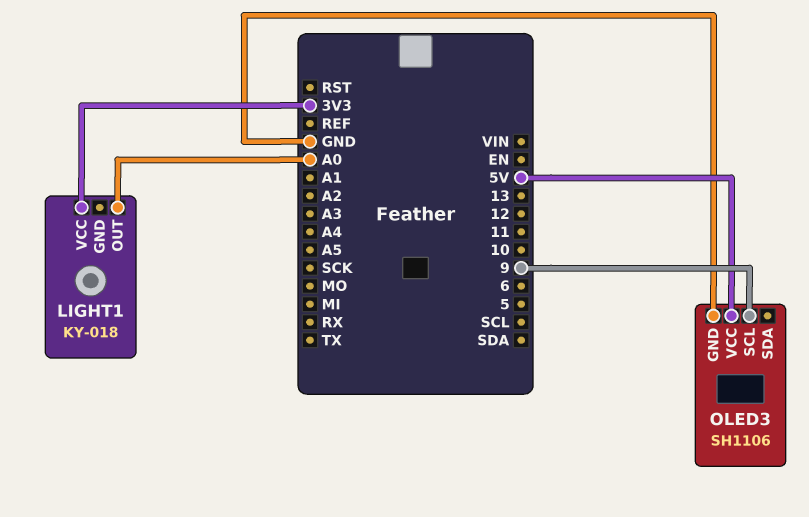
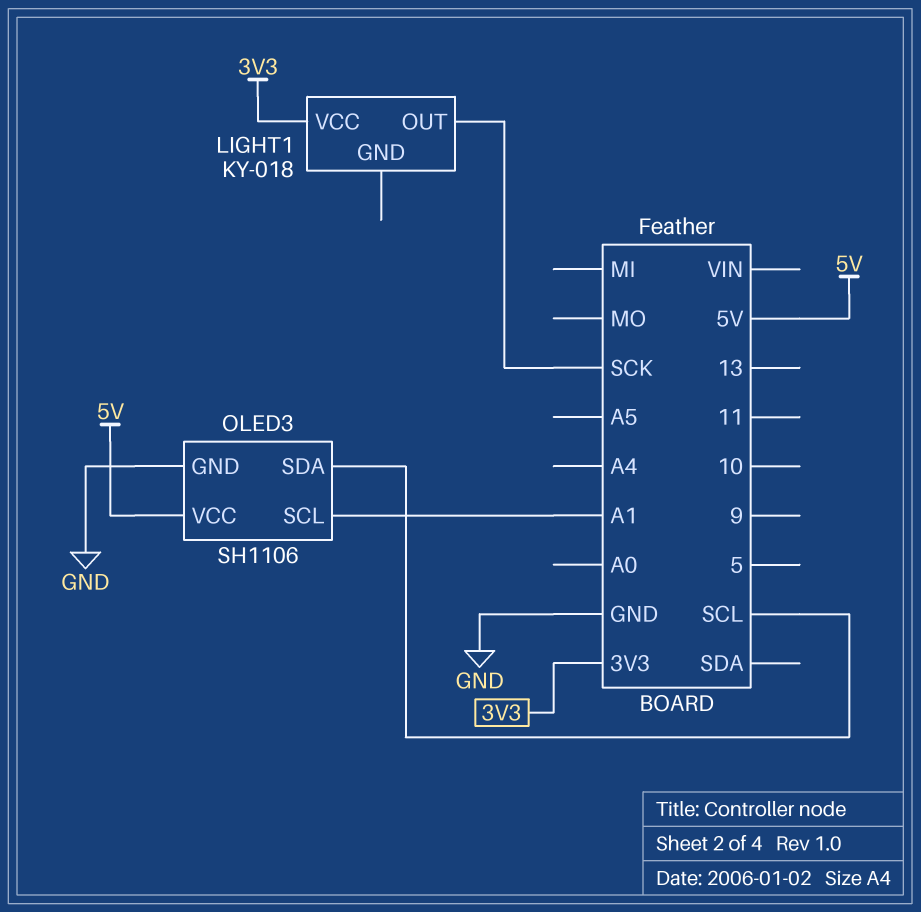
LIGHT1 pin OUT: A0 -> SCK
OLED3 pin SCL: 9 -> A1
OLED3 pin SDA: none -> SCL

